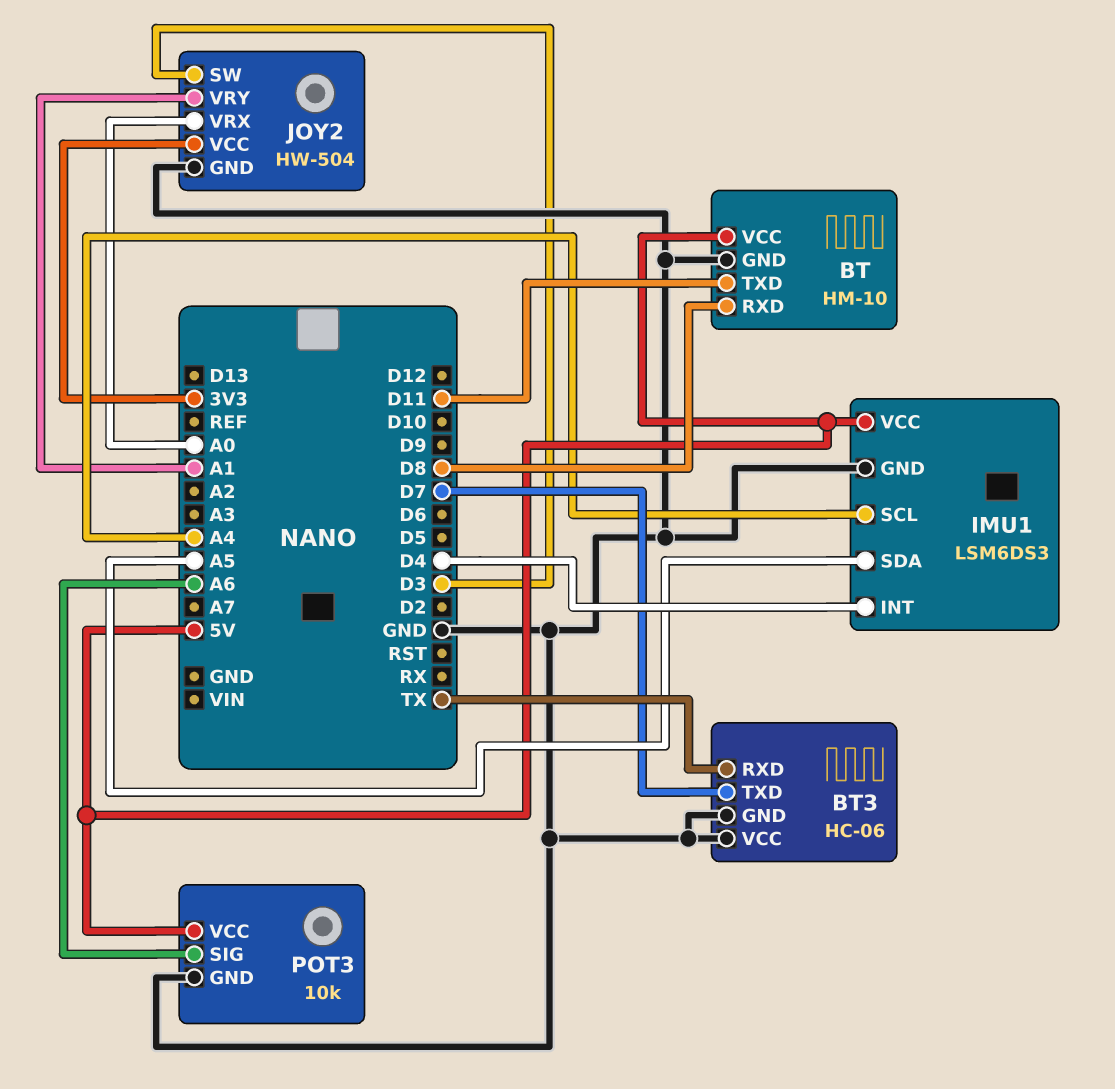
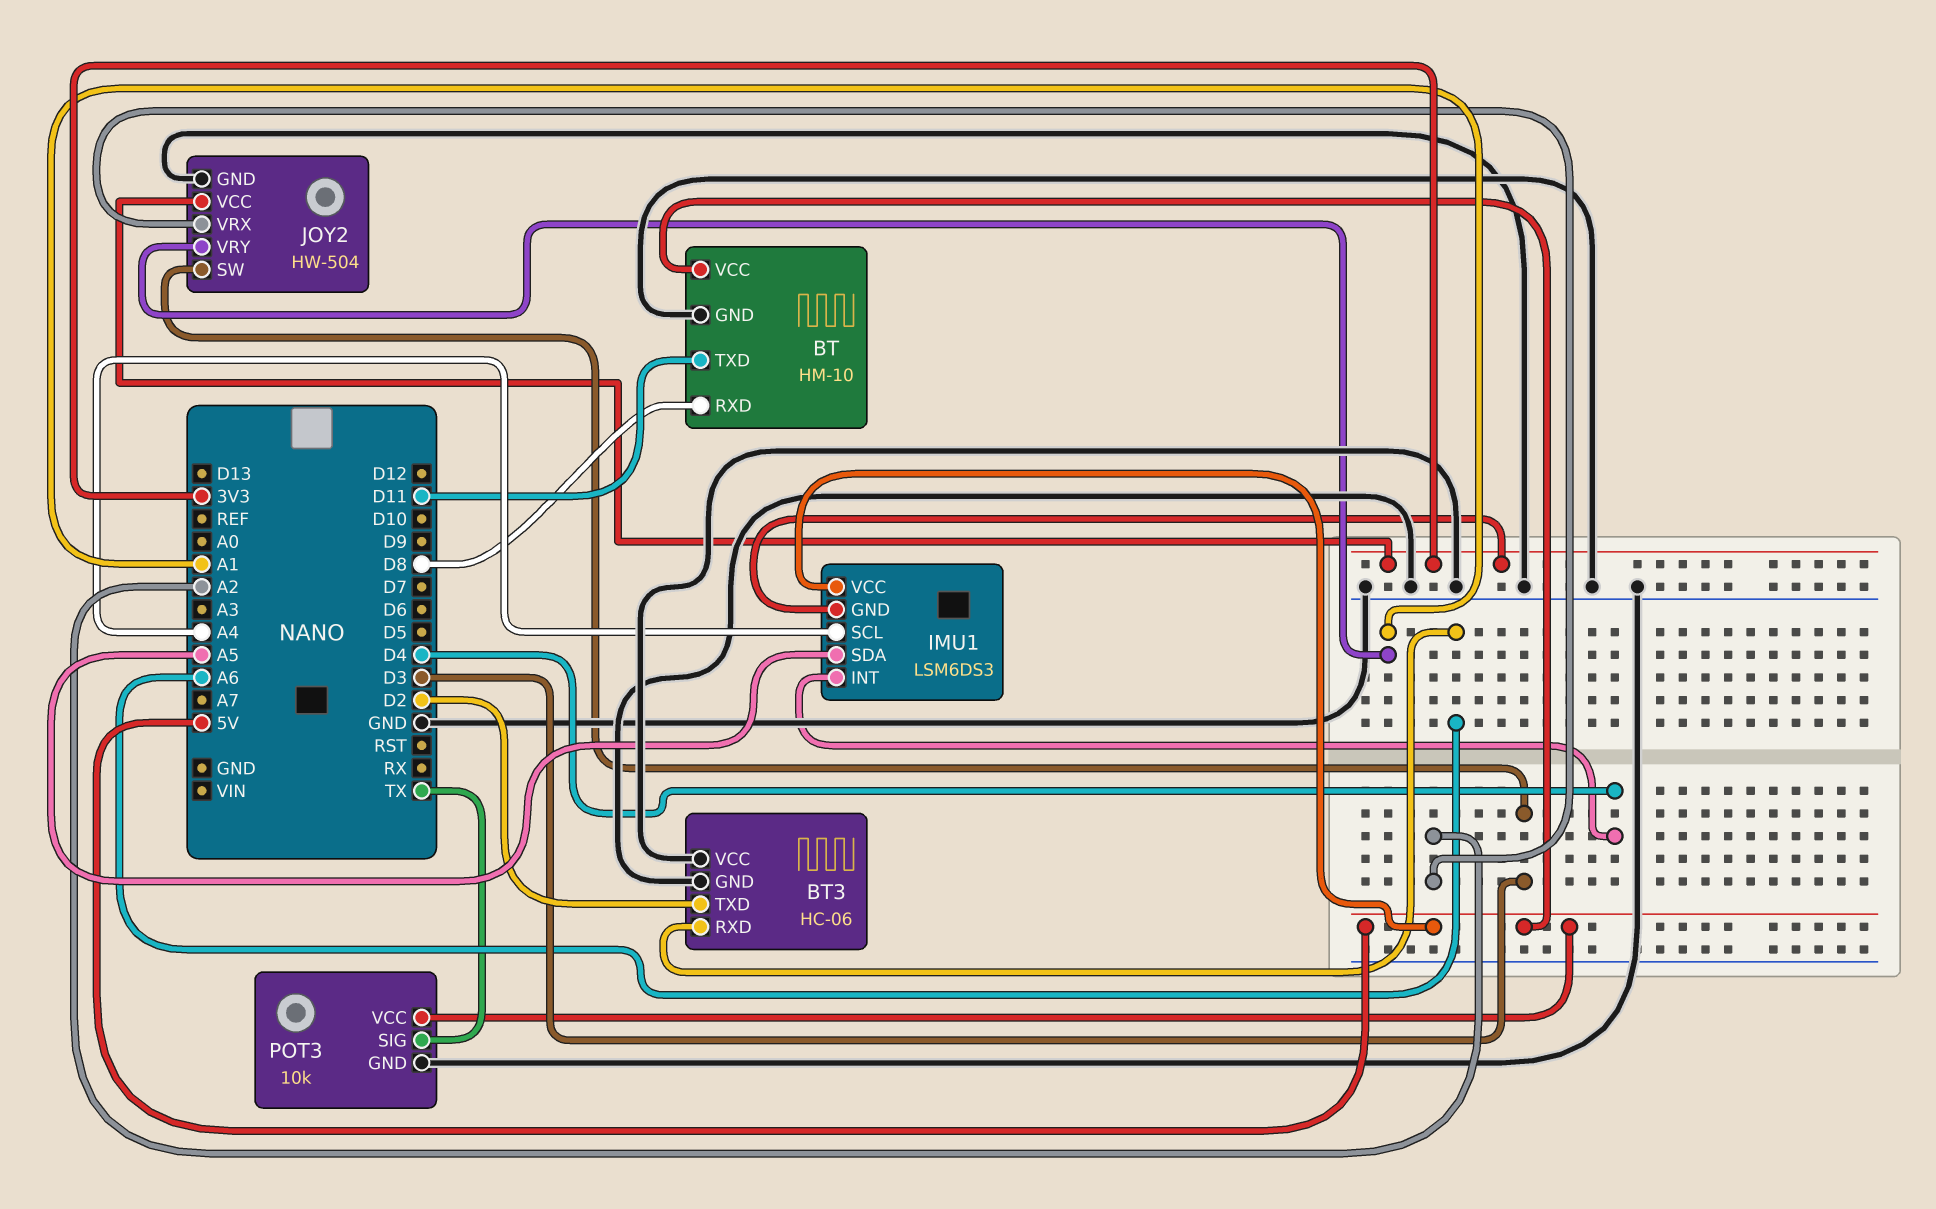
BT3 pin RXD: TX -> A6
BT3 pin TXD: D7 -> D2
IMU1 pin GND: GND -> 3V3
JOY2 pin VRX: A0 -> A2
POT3 pin SIG: A6 -> TX

